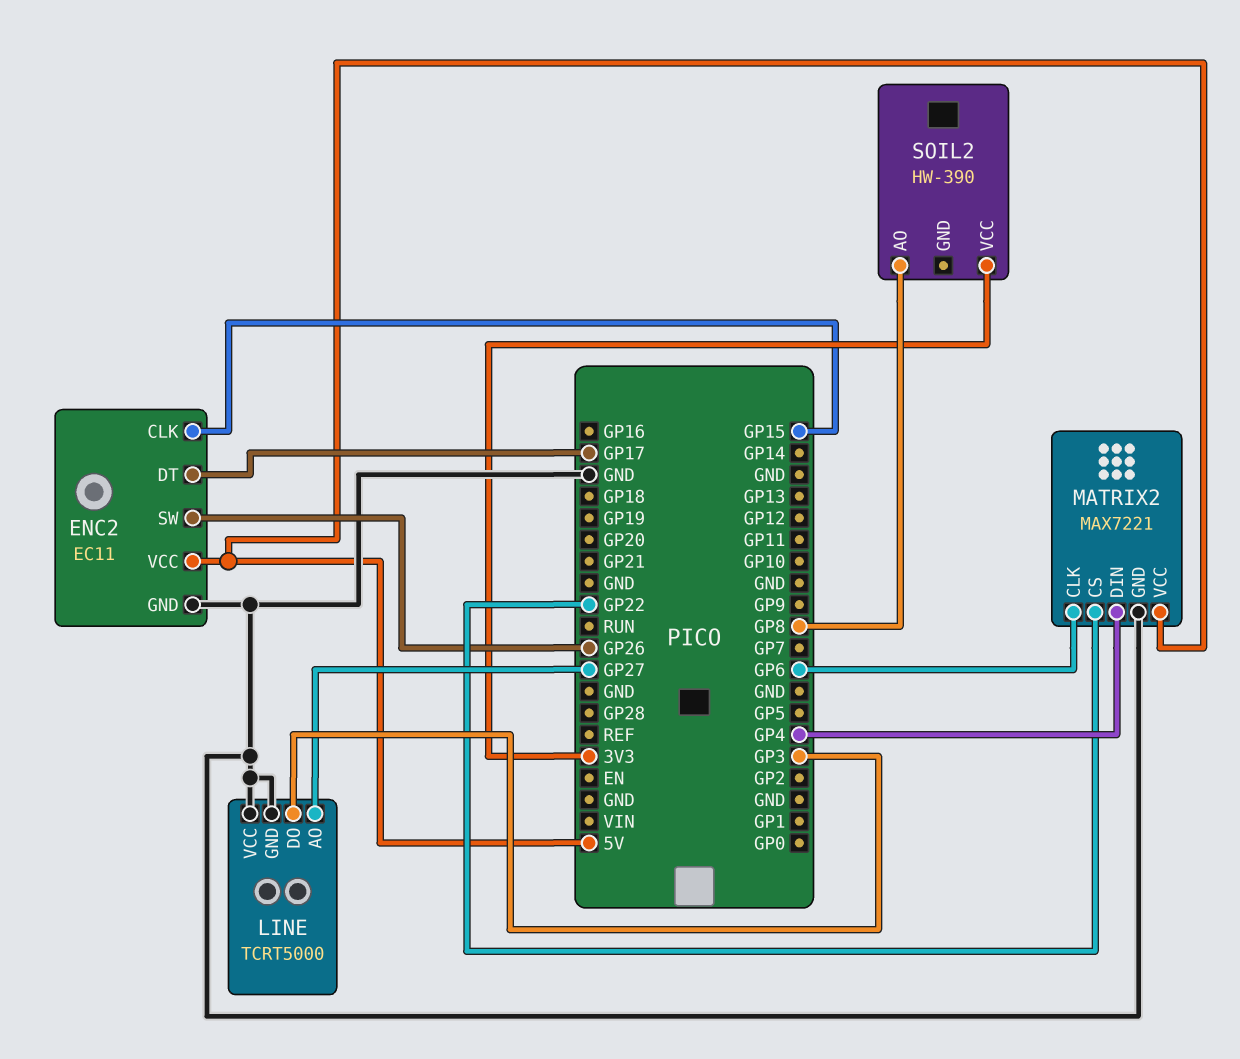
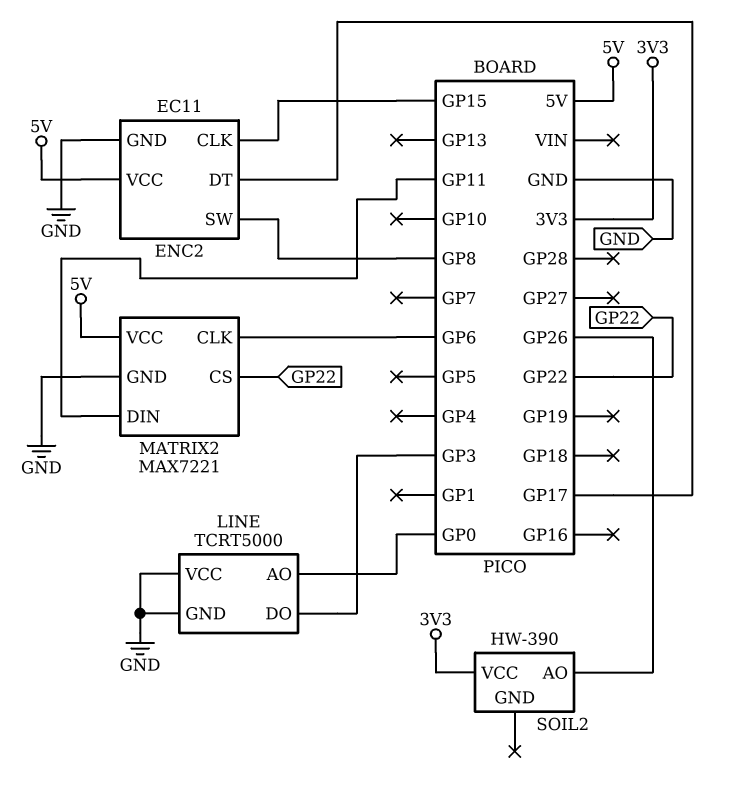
ENC2 pin SW: GP26 -> GP8
LINE pin AO: GP27 -> GP0
MATRIX2 pin DIN: GP4 -> GP11
SOIL2 pin AO: GP8 -> GP26

